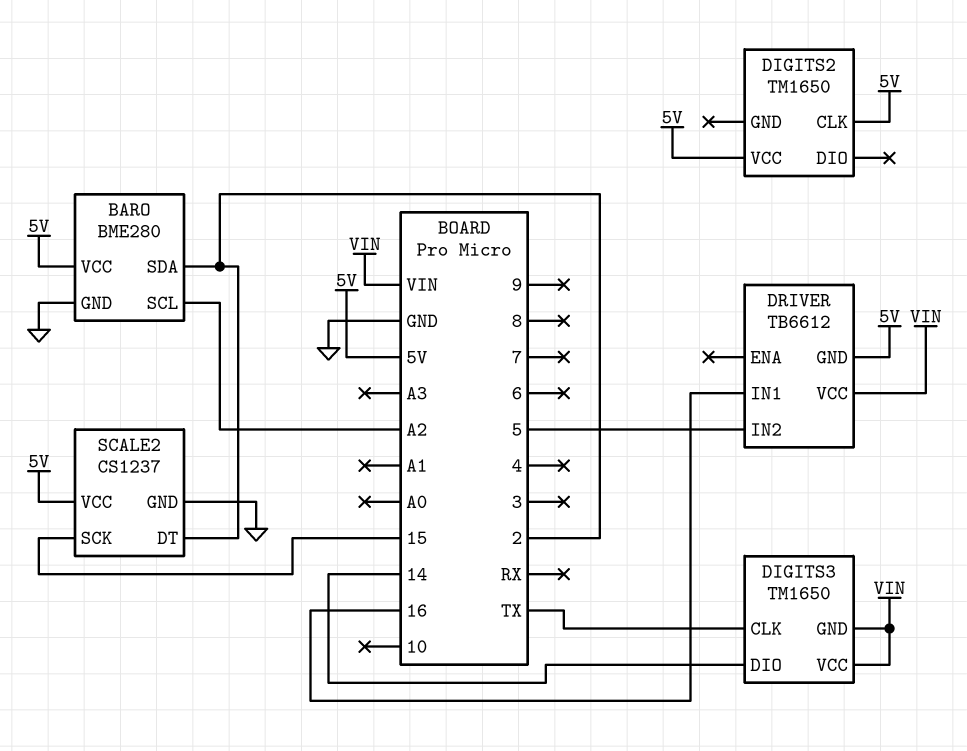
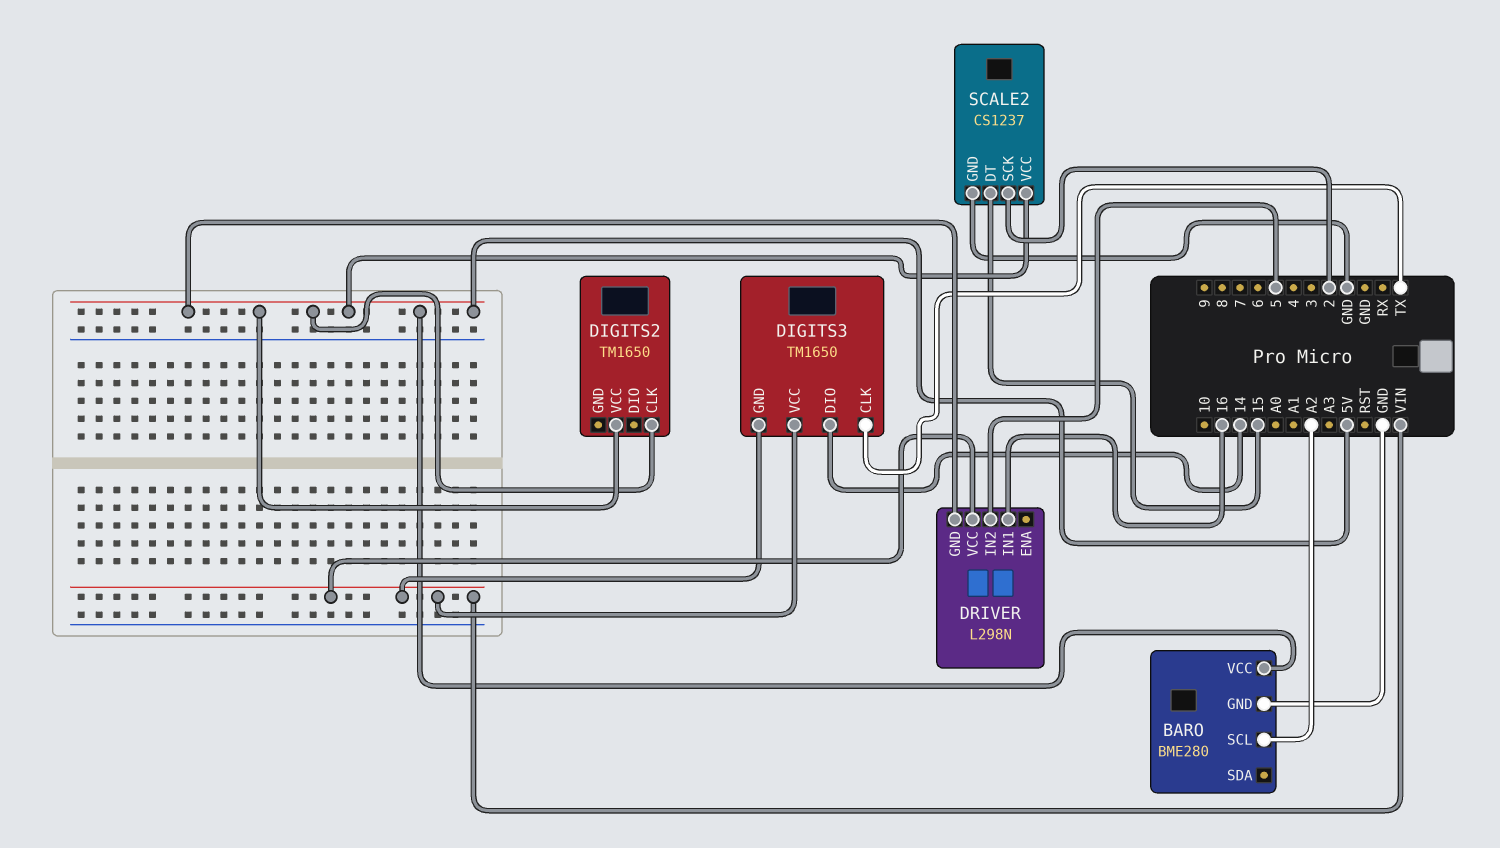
BARO pin SDA: 2 -> none
DRIVER: TB6612 -> L298N
SCALE2 pin DT: 2 -> 15
SCALE2 pin SCK: 15 -> 2

